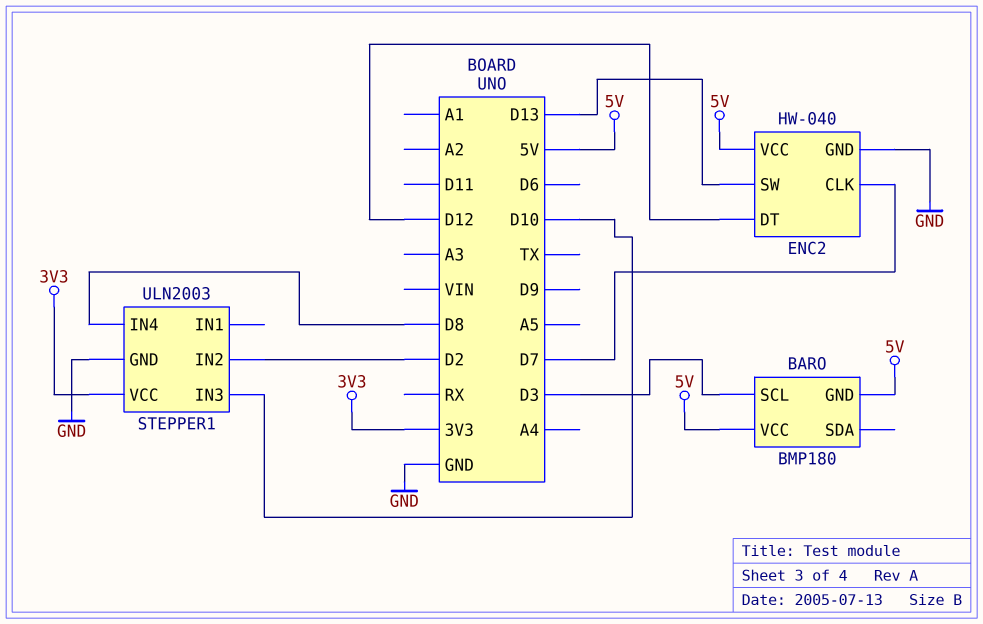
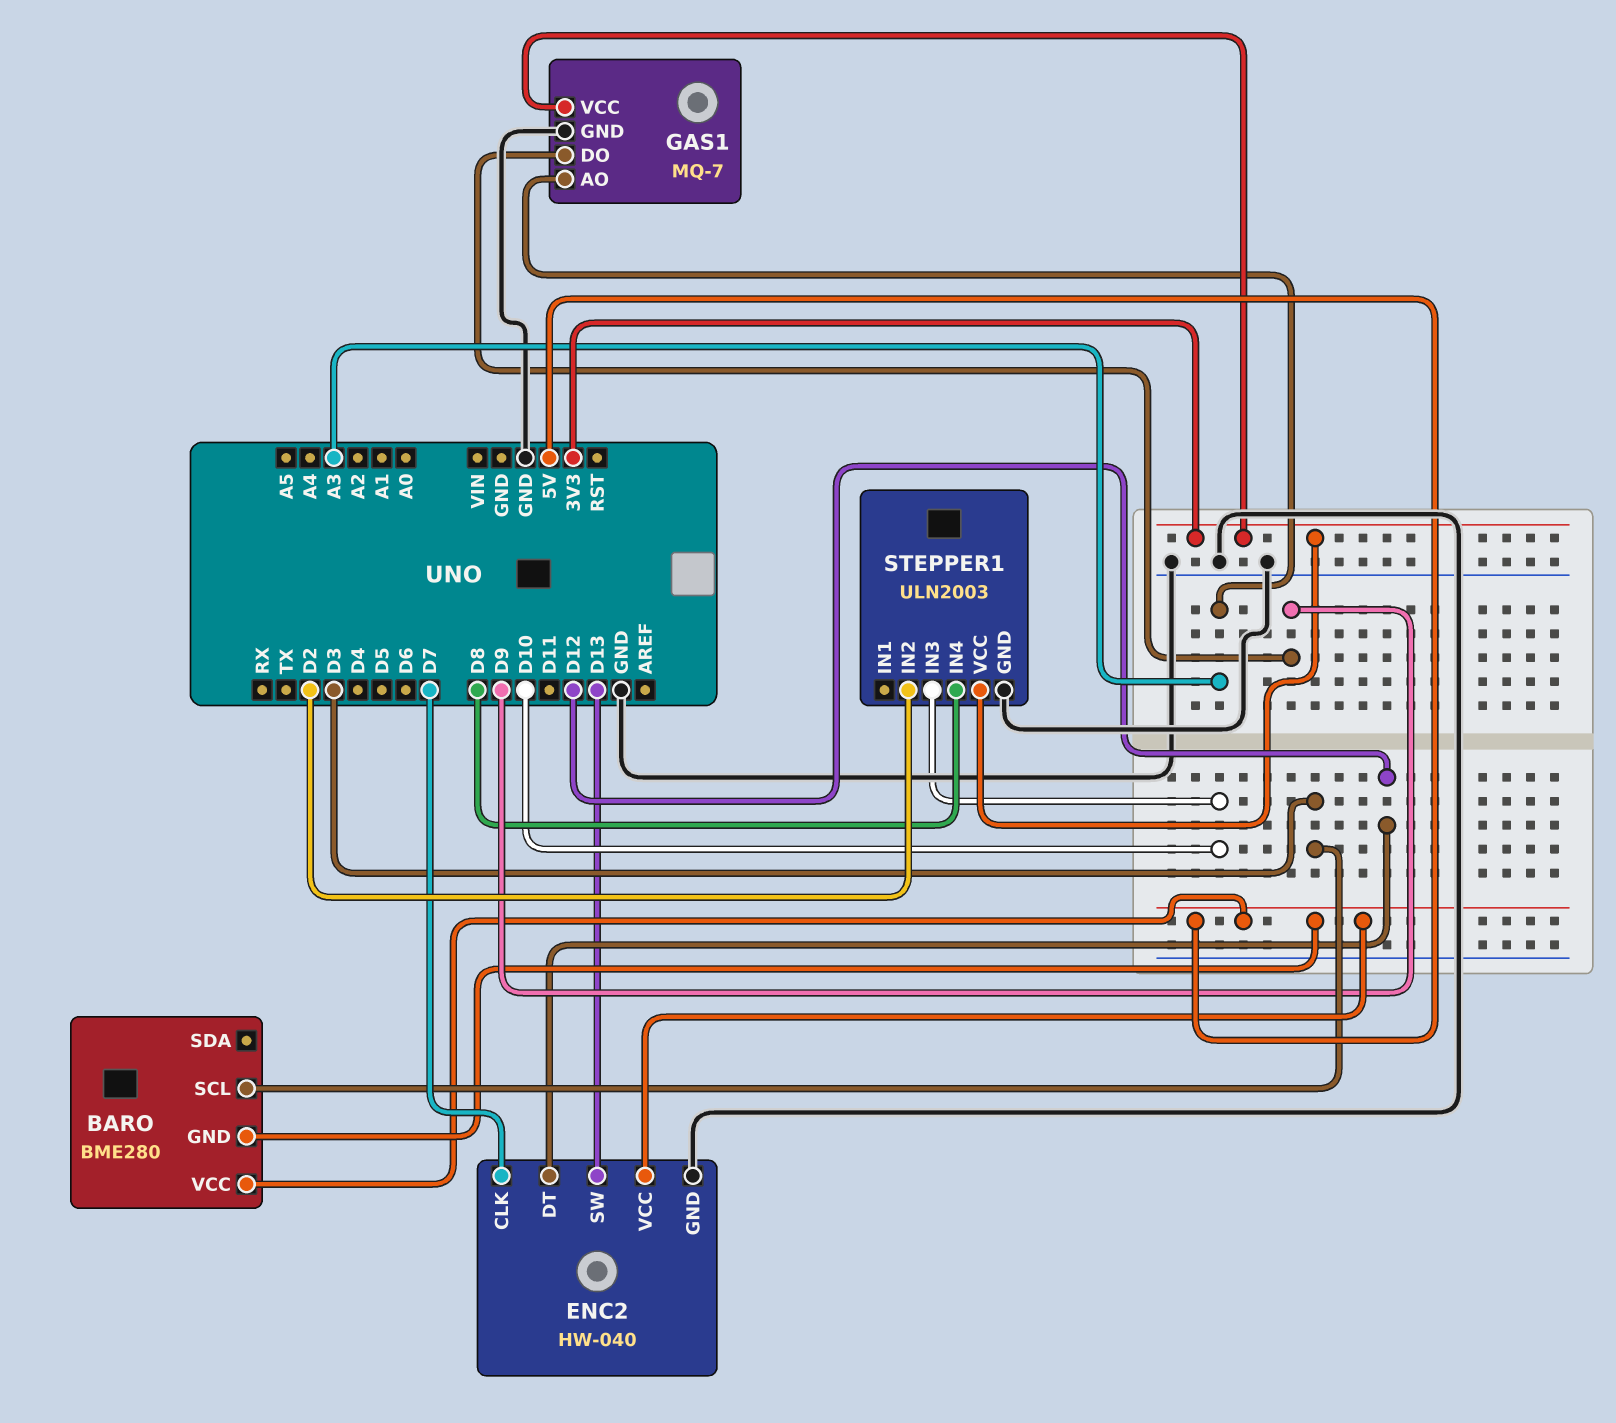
BARO: BMP180 -> BME280
GAS1: none -> MQ-7
GAS1 pin AO: none -> A3
GAS1 pin DO: none -> D9
GAS1 pin GND: none -> GND
GAS1 pin VCC: none -> 3V3

